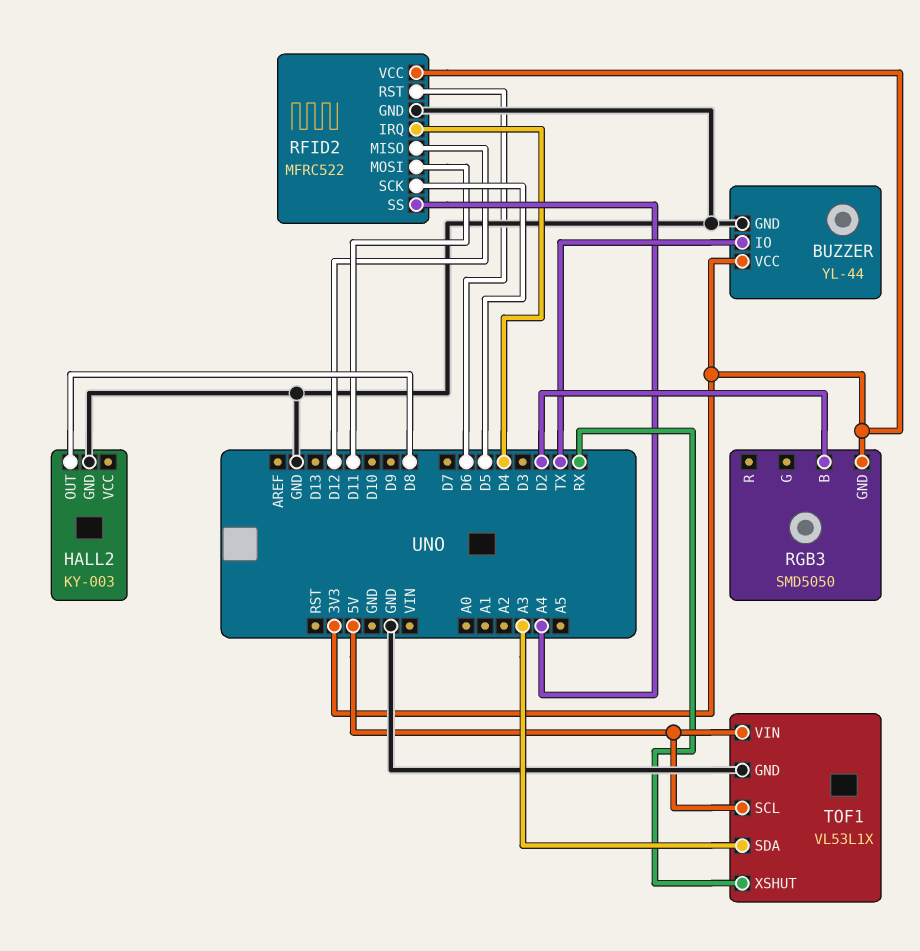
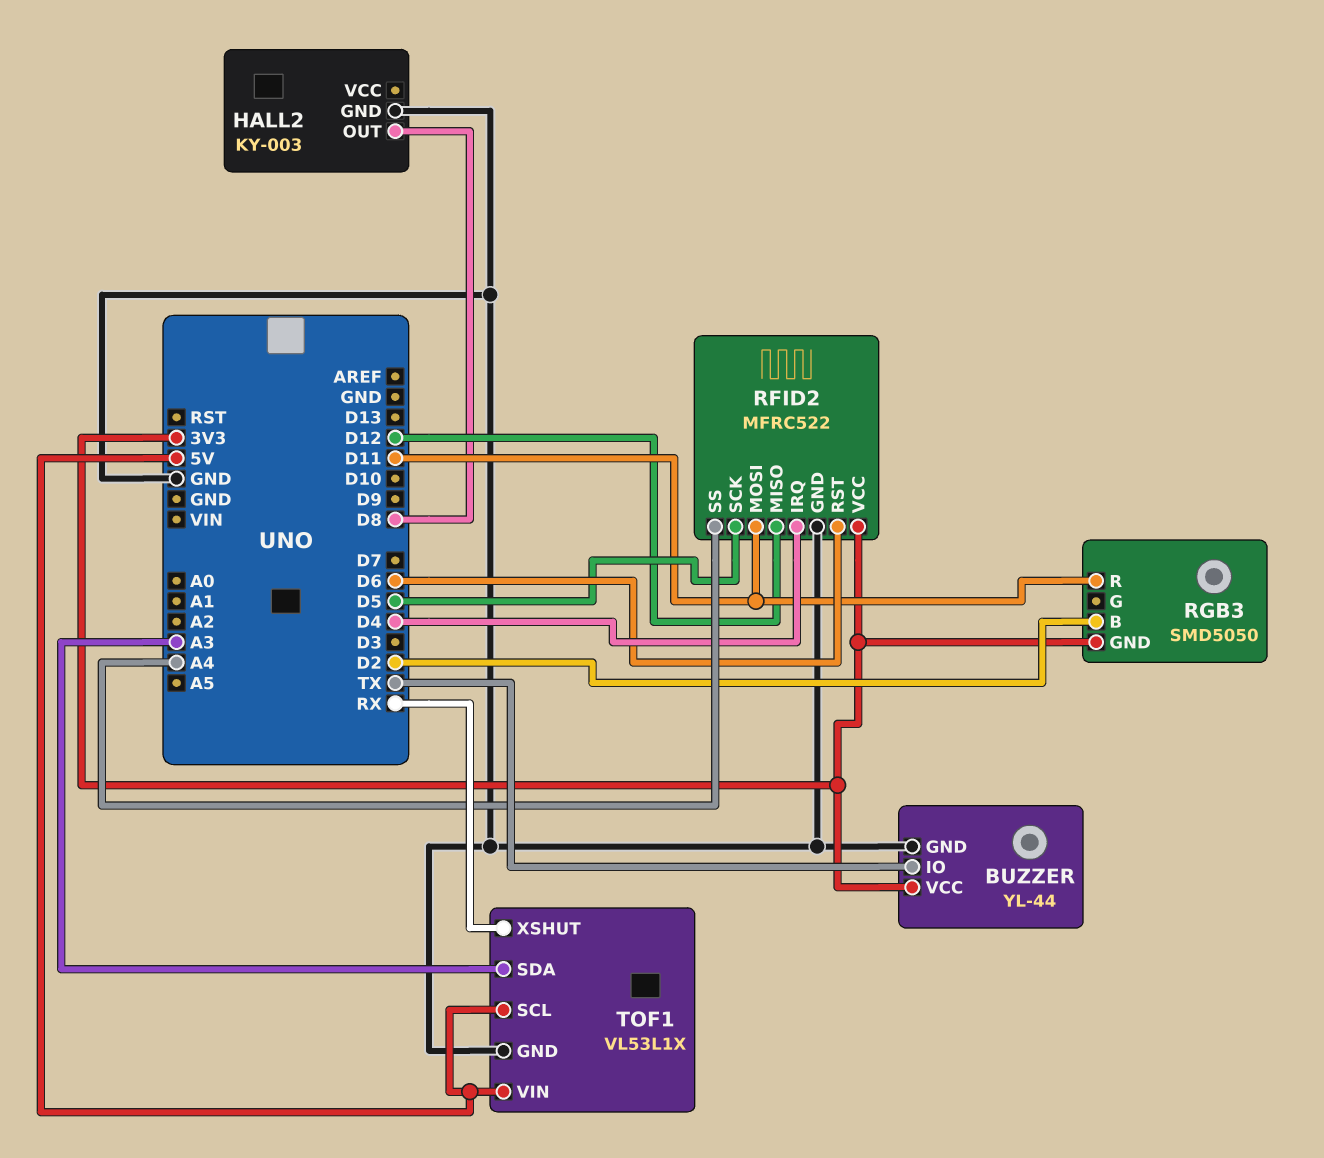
RGB3 pin R: none -> D11

